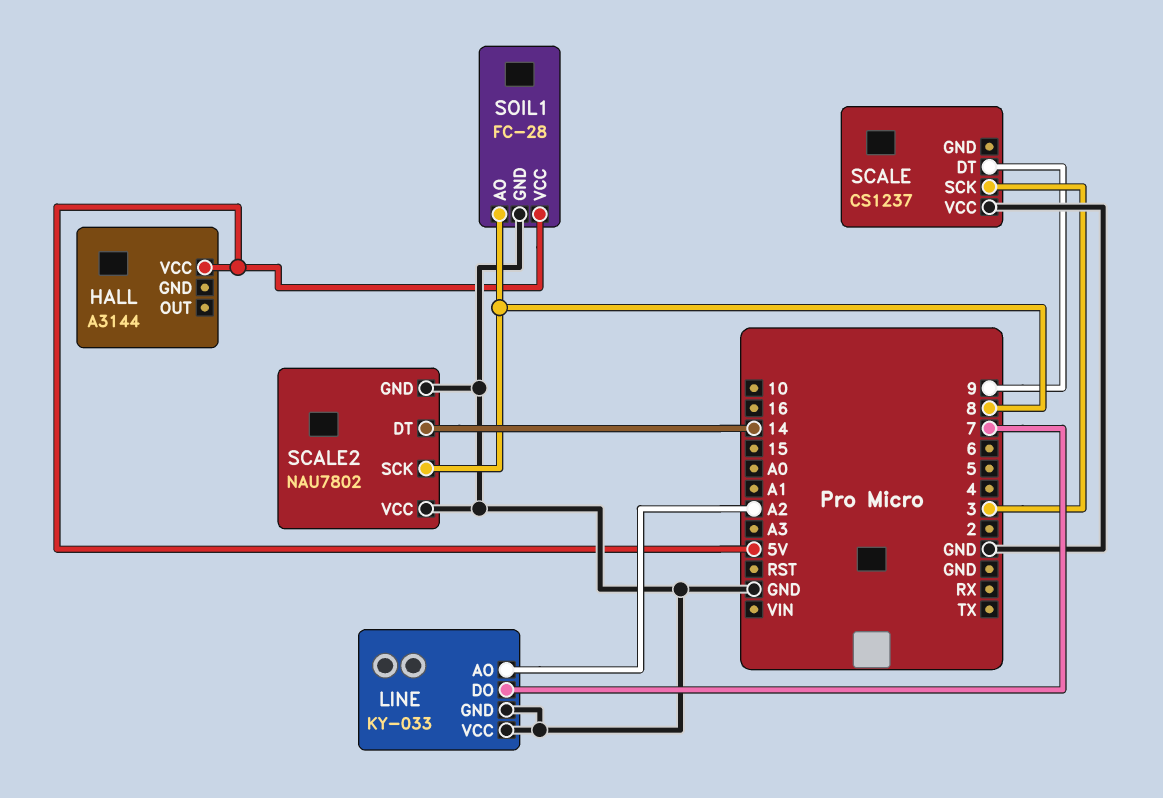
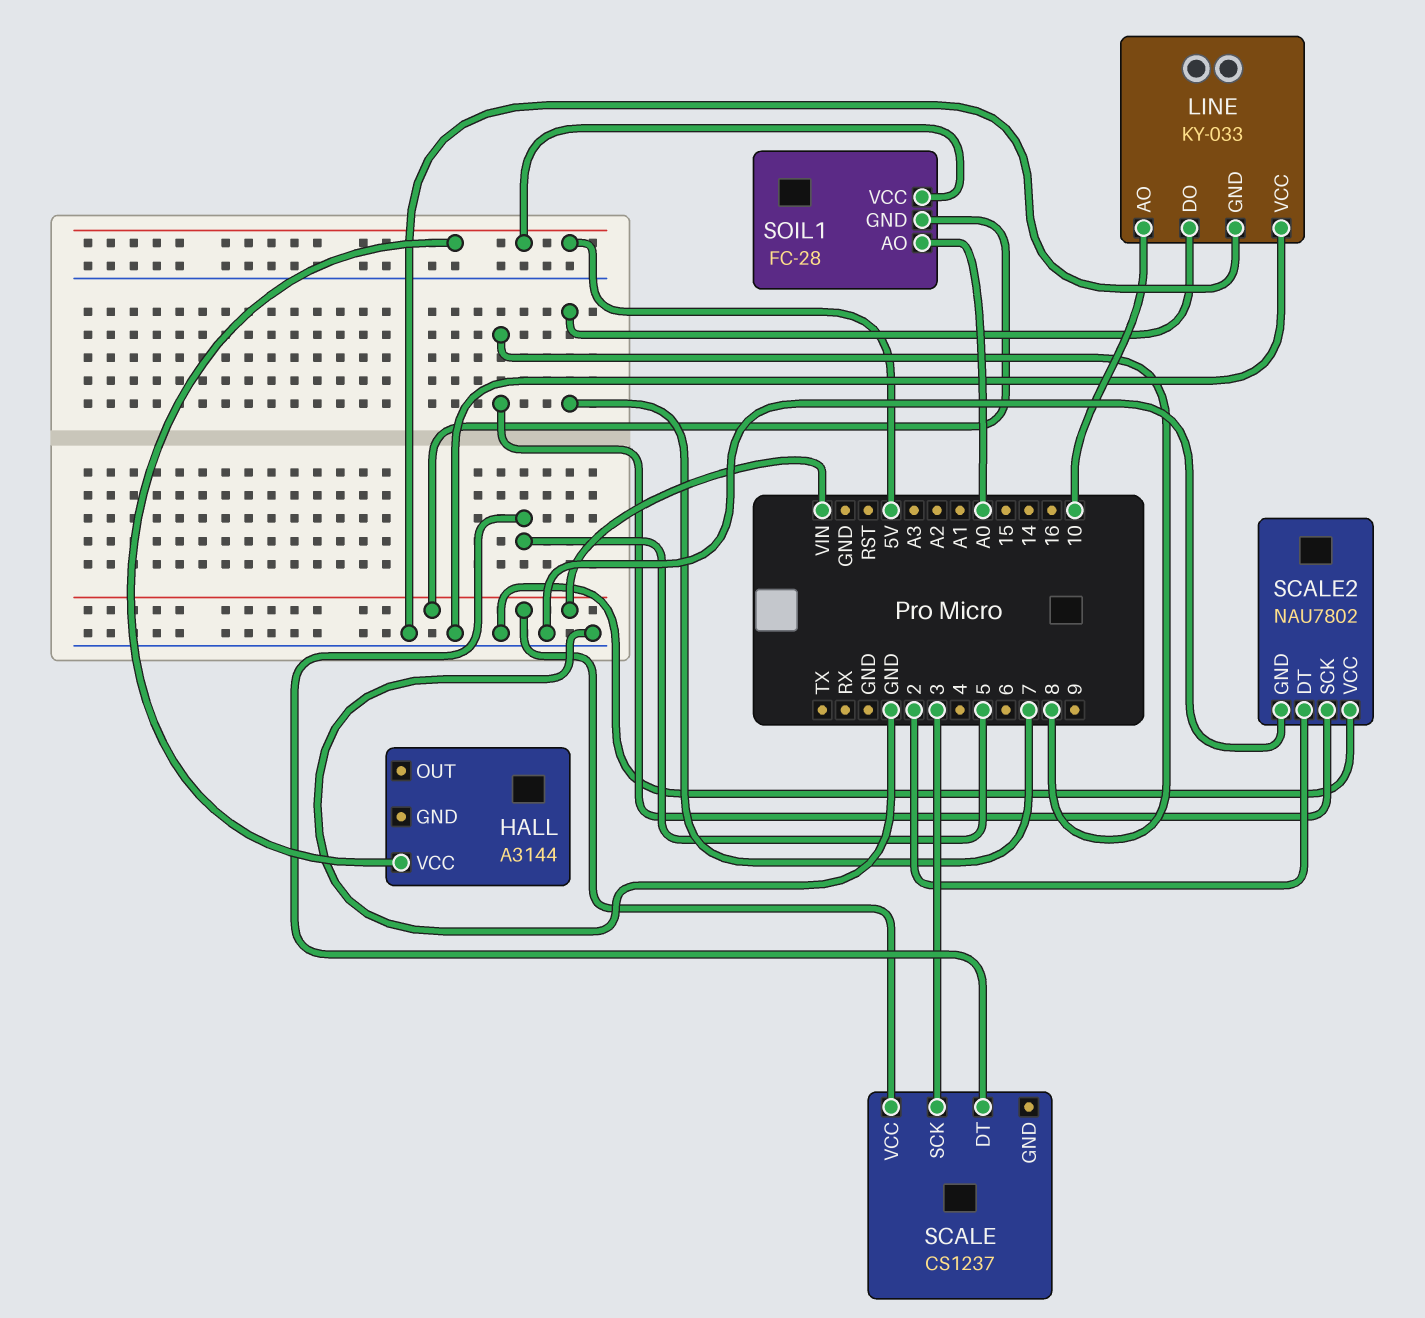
LINE pin AO: A2 -> 10
SCALE pin DT: 9 -> 5
SCALE pin VCC: GND -> VIN
SCALE2 pin DT: 14 -> 2
SOIL1 pin AO: 8 -> A0
SOIL1 pin GND: GND -> VIN

